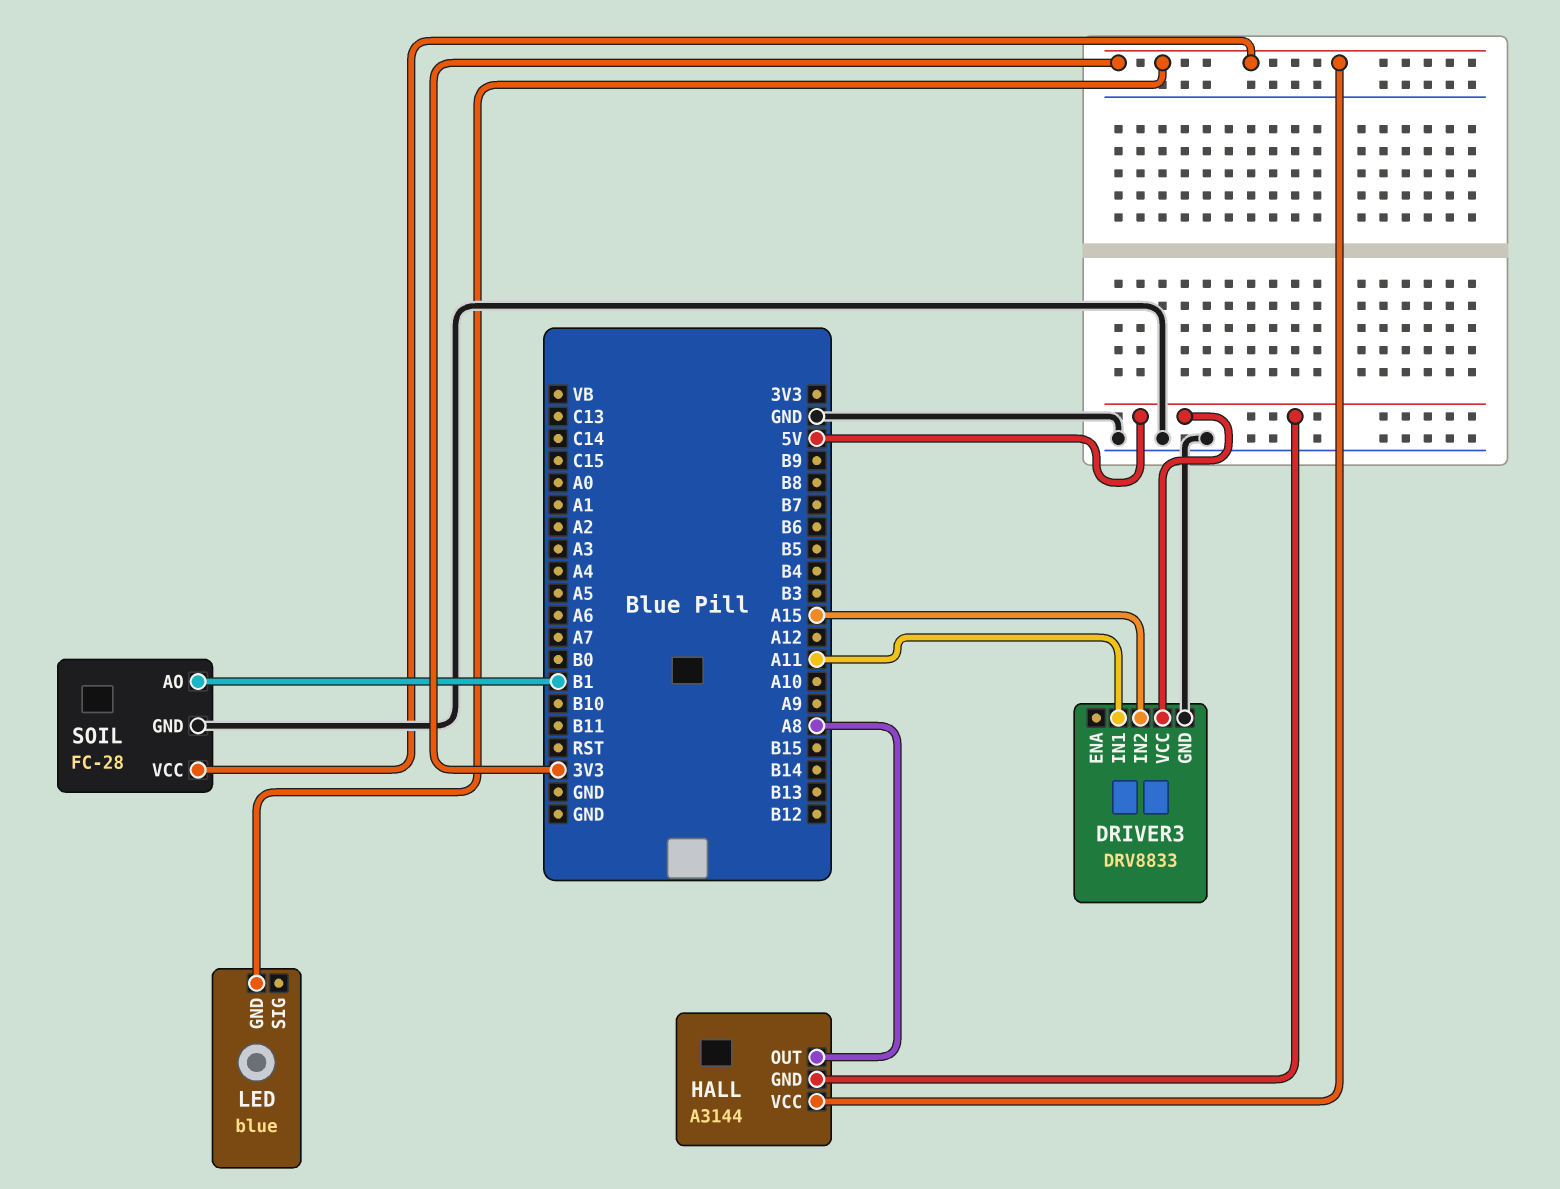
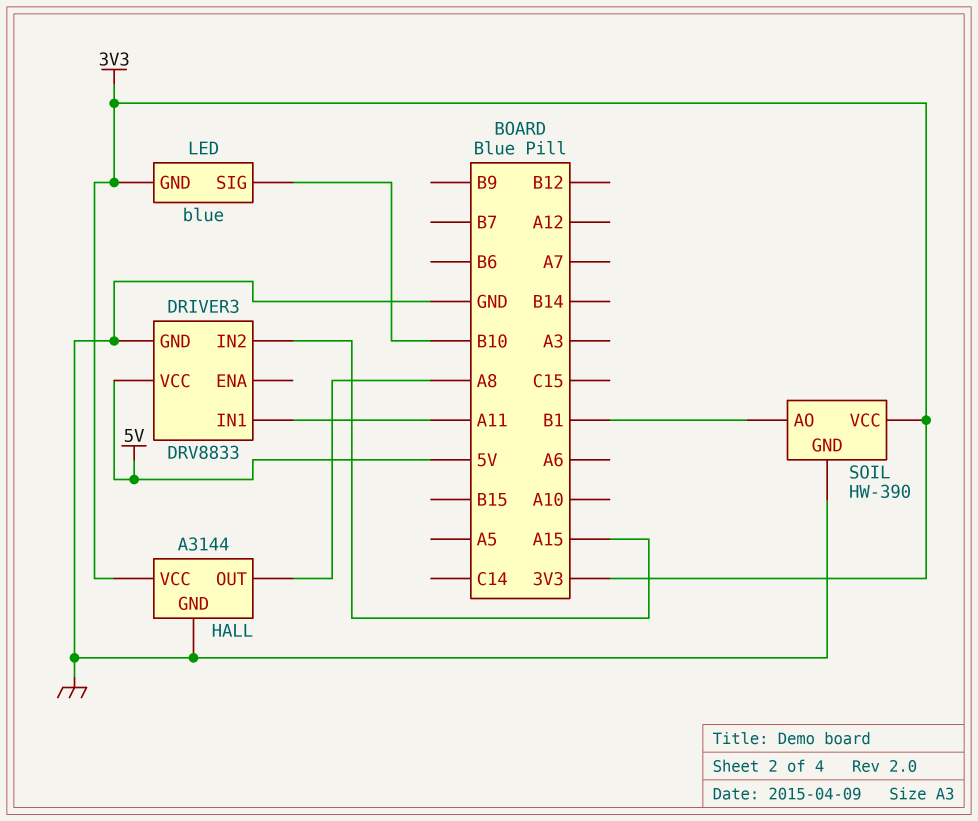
HALL pin GND: 5V -> GND
LED pin SIG: none -> B10
SOIL: FC-28 -> HW-390

